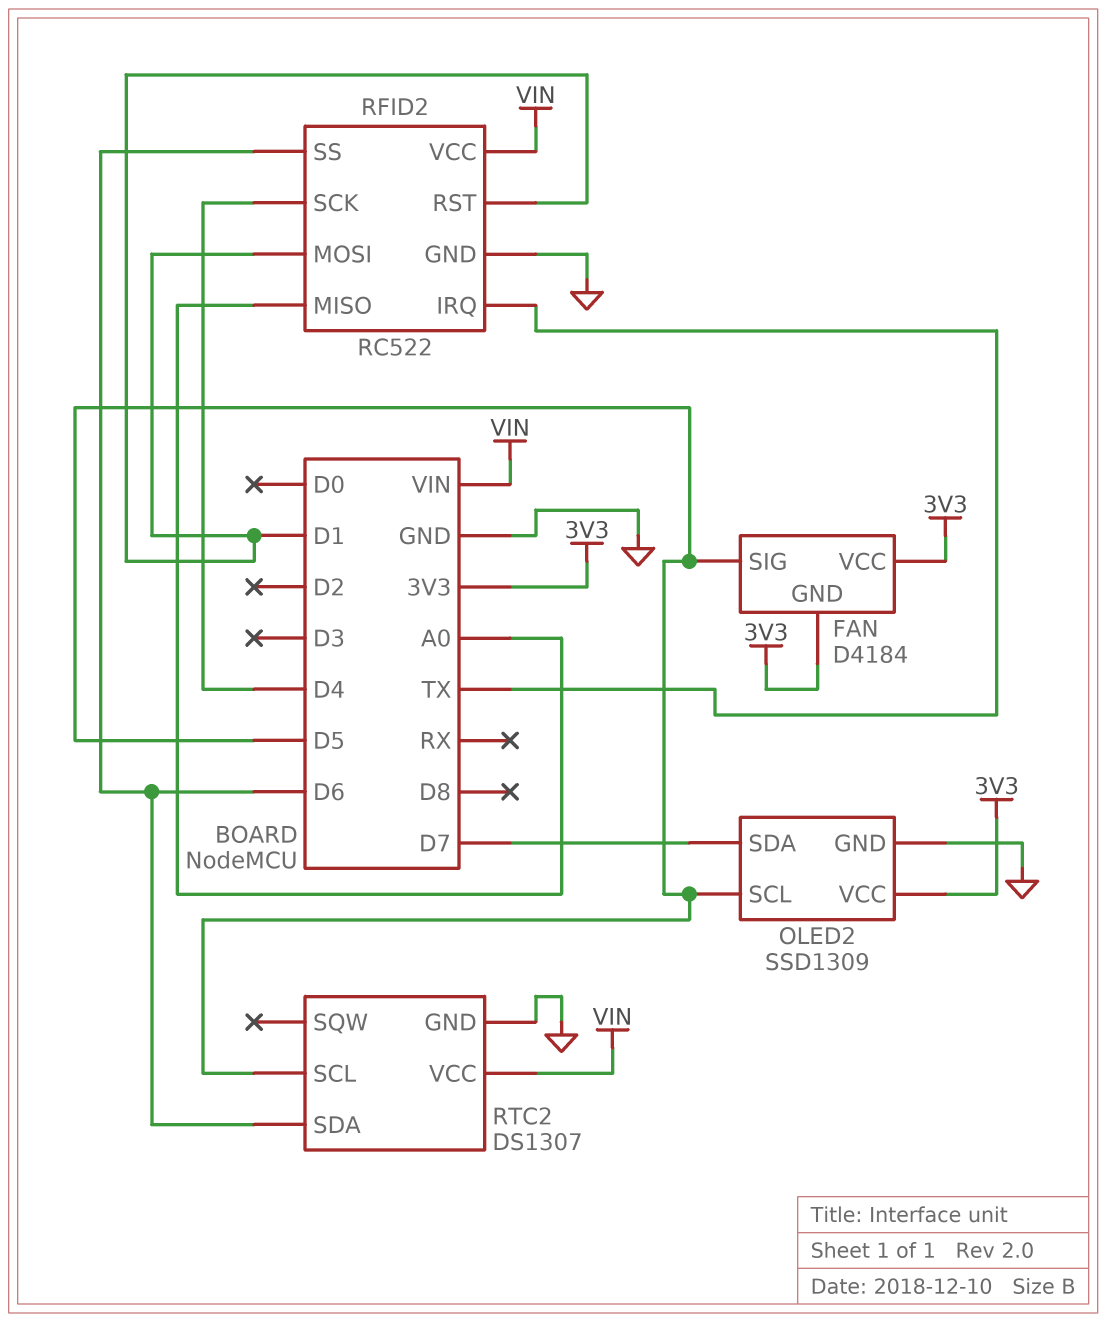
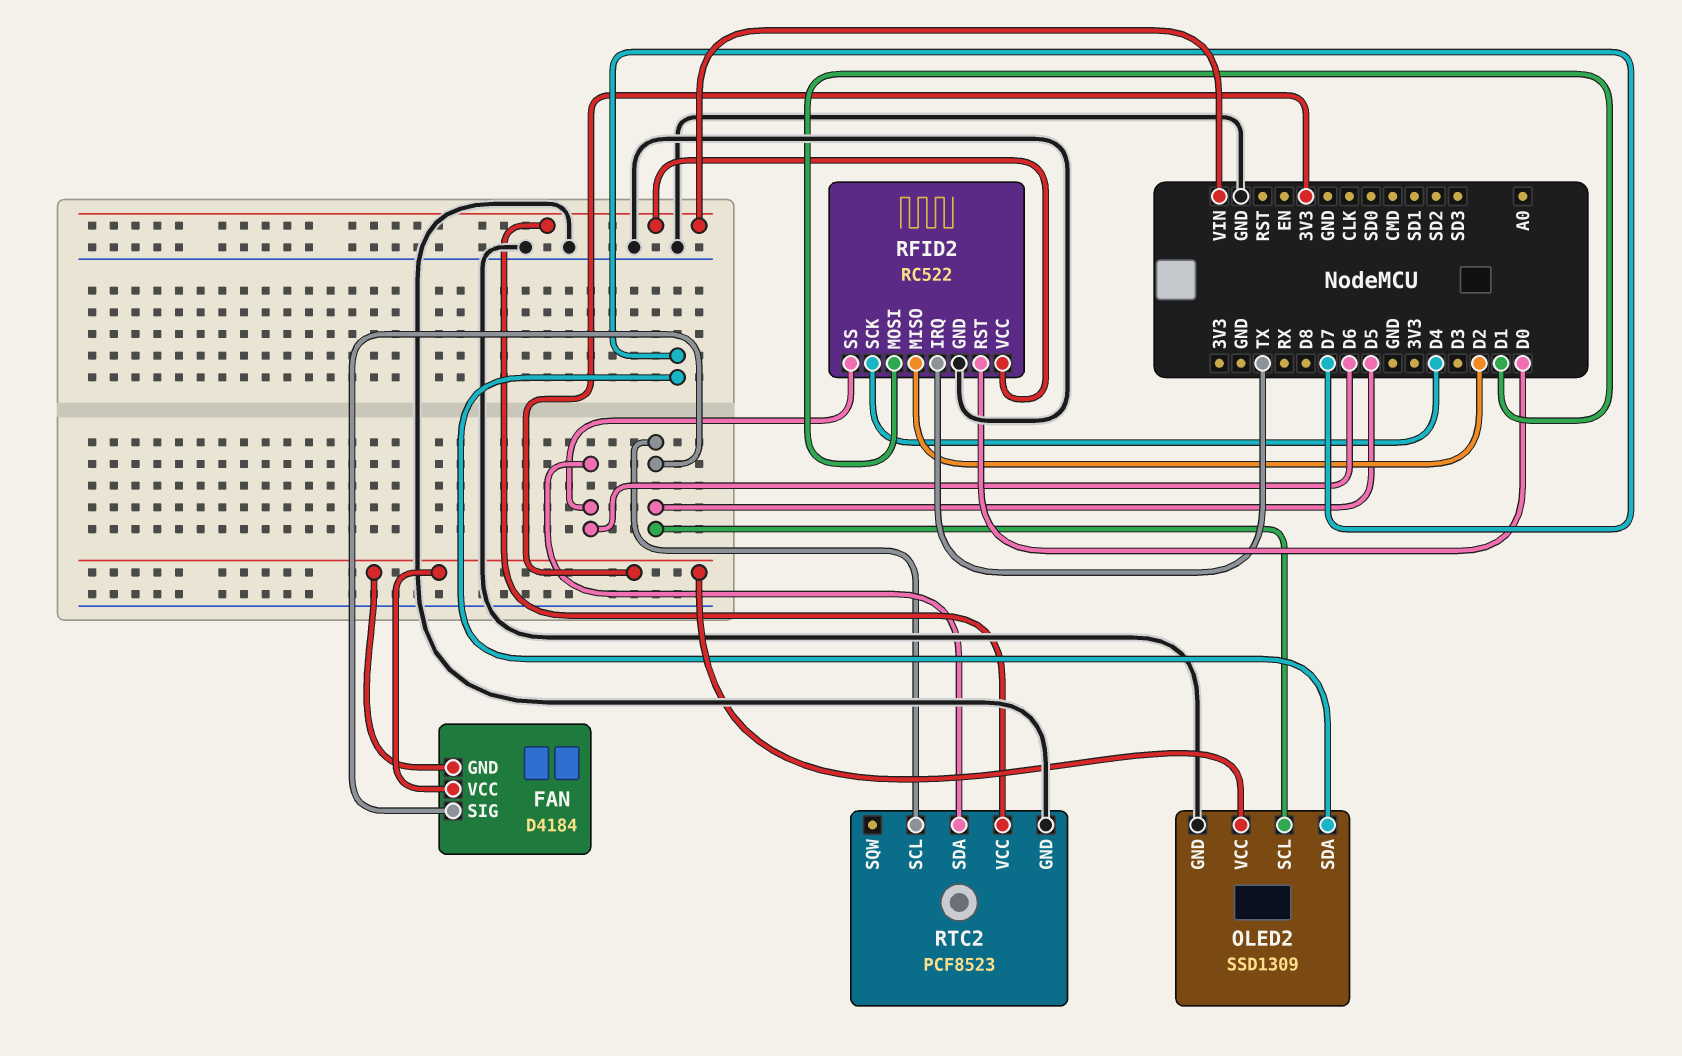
RFID2 pin MISO: A0 -> D2
RFID2 pin RST: D1 -> D0
RTC2: DS1307 -> PCF8523

